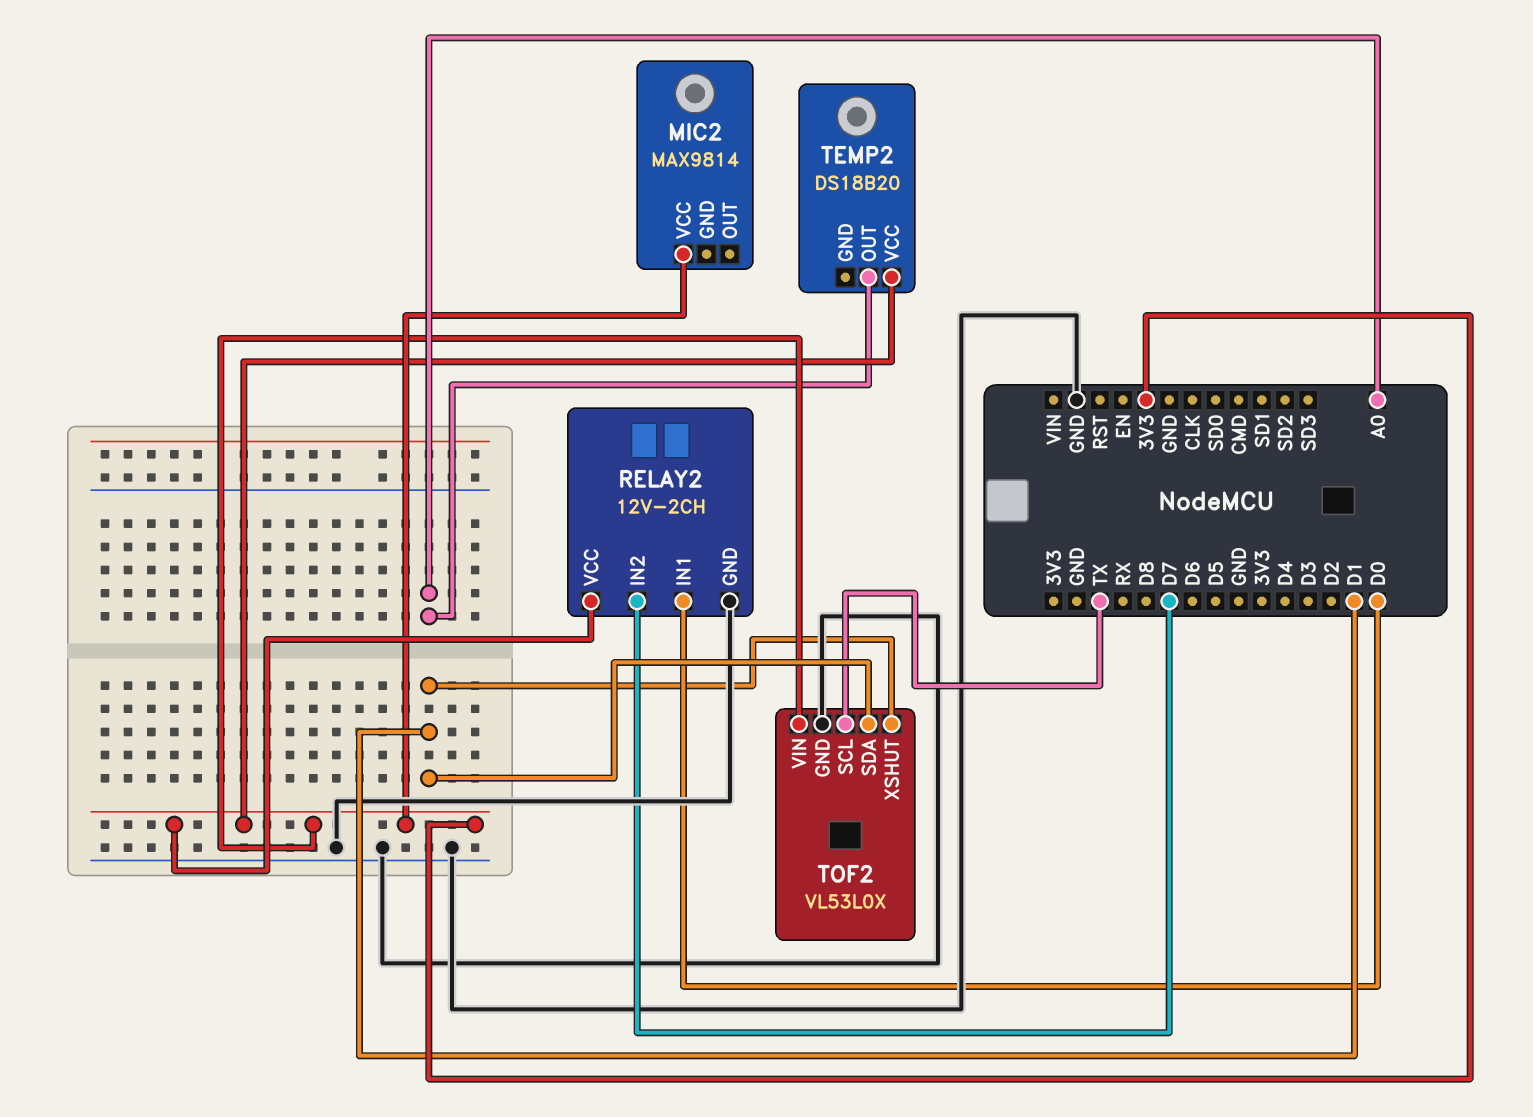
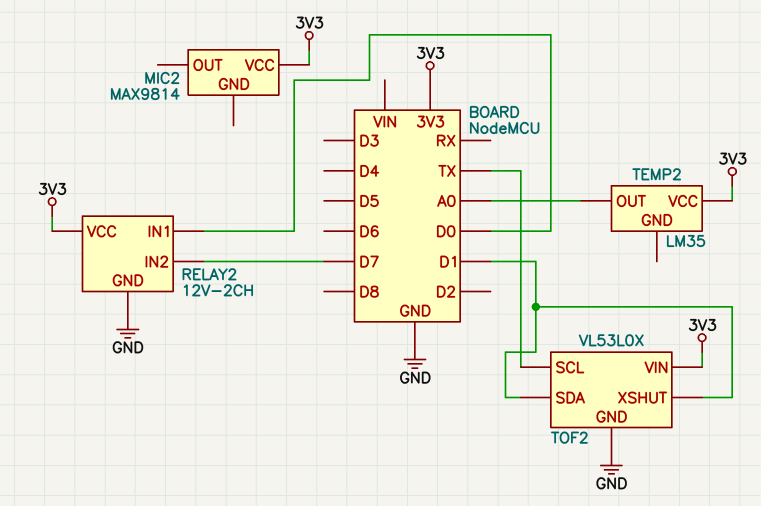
TEMP2: DS18B20 -> LM35

